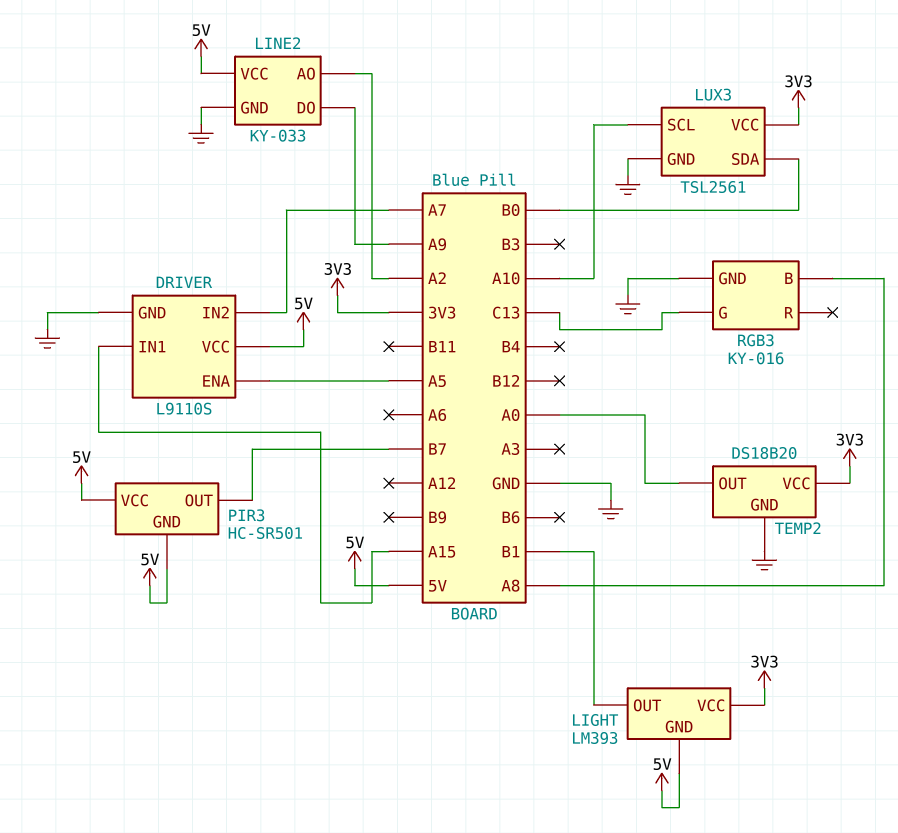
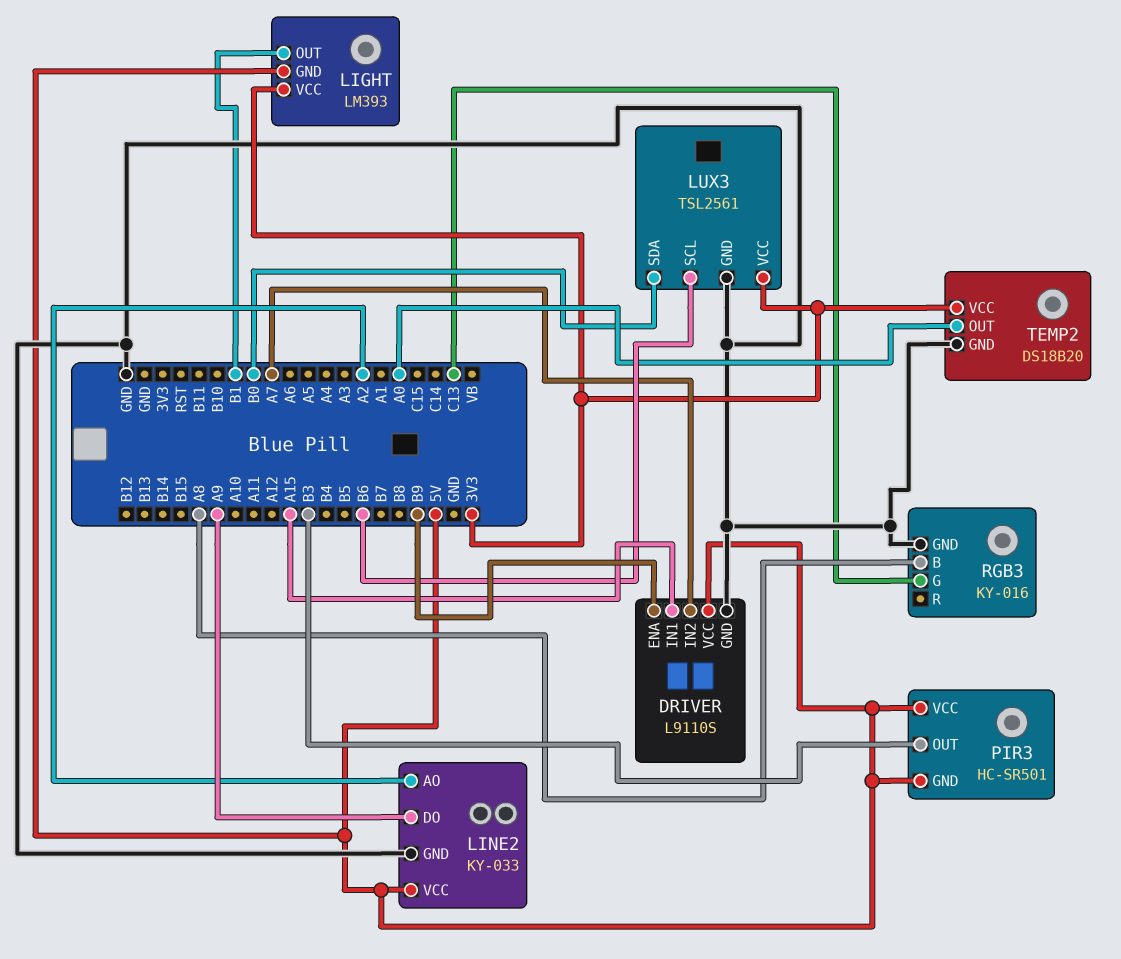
DRIVER pin ENA: A5 -> B9
LUX3 pin SCL: A10 -> B6
PIR3 pin OUT: B7 -> B3

